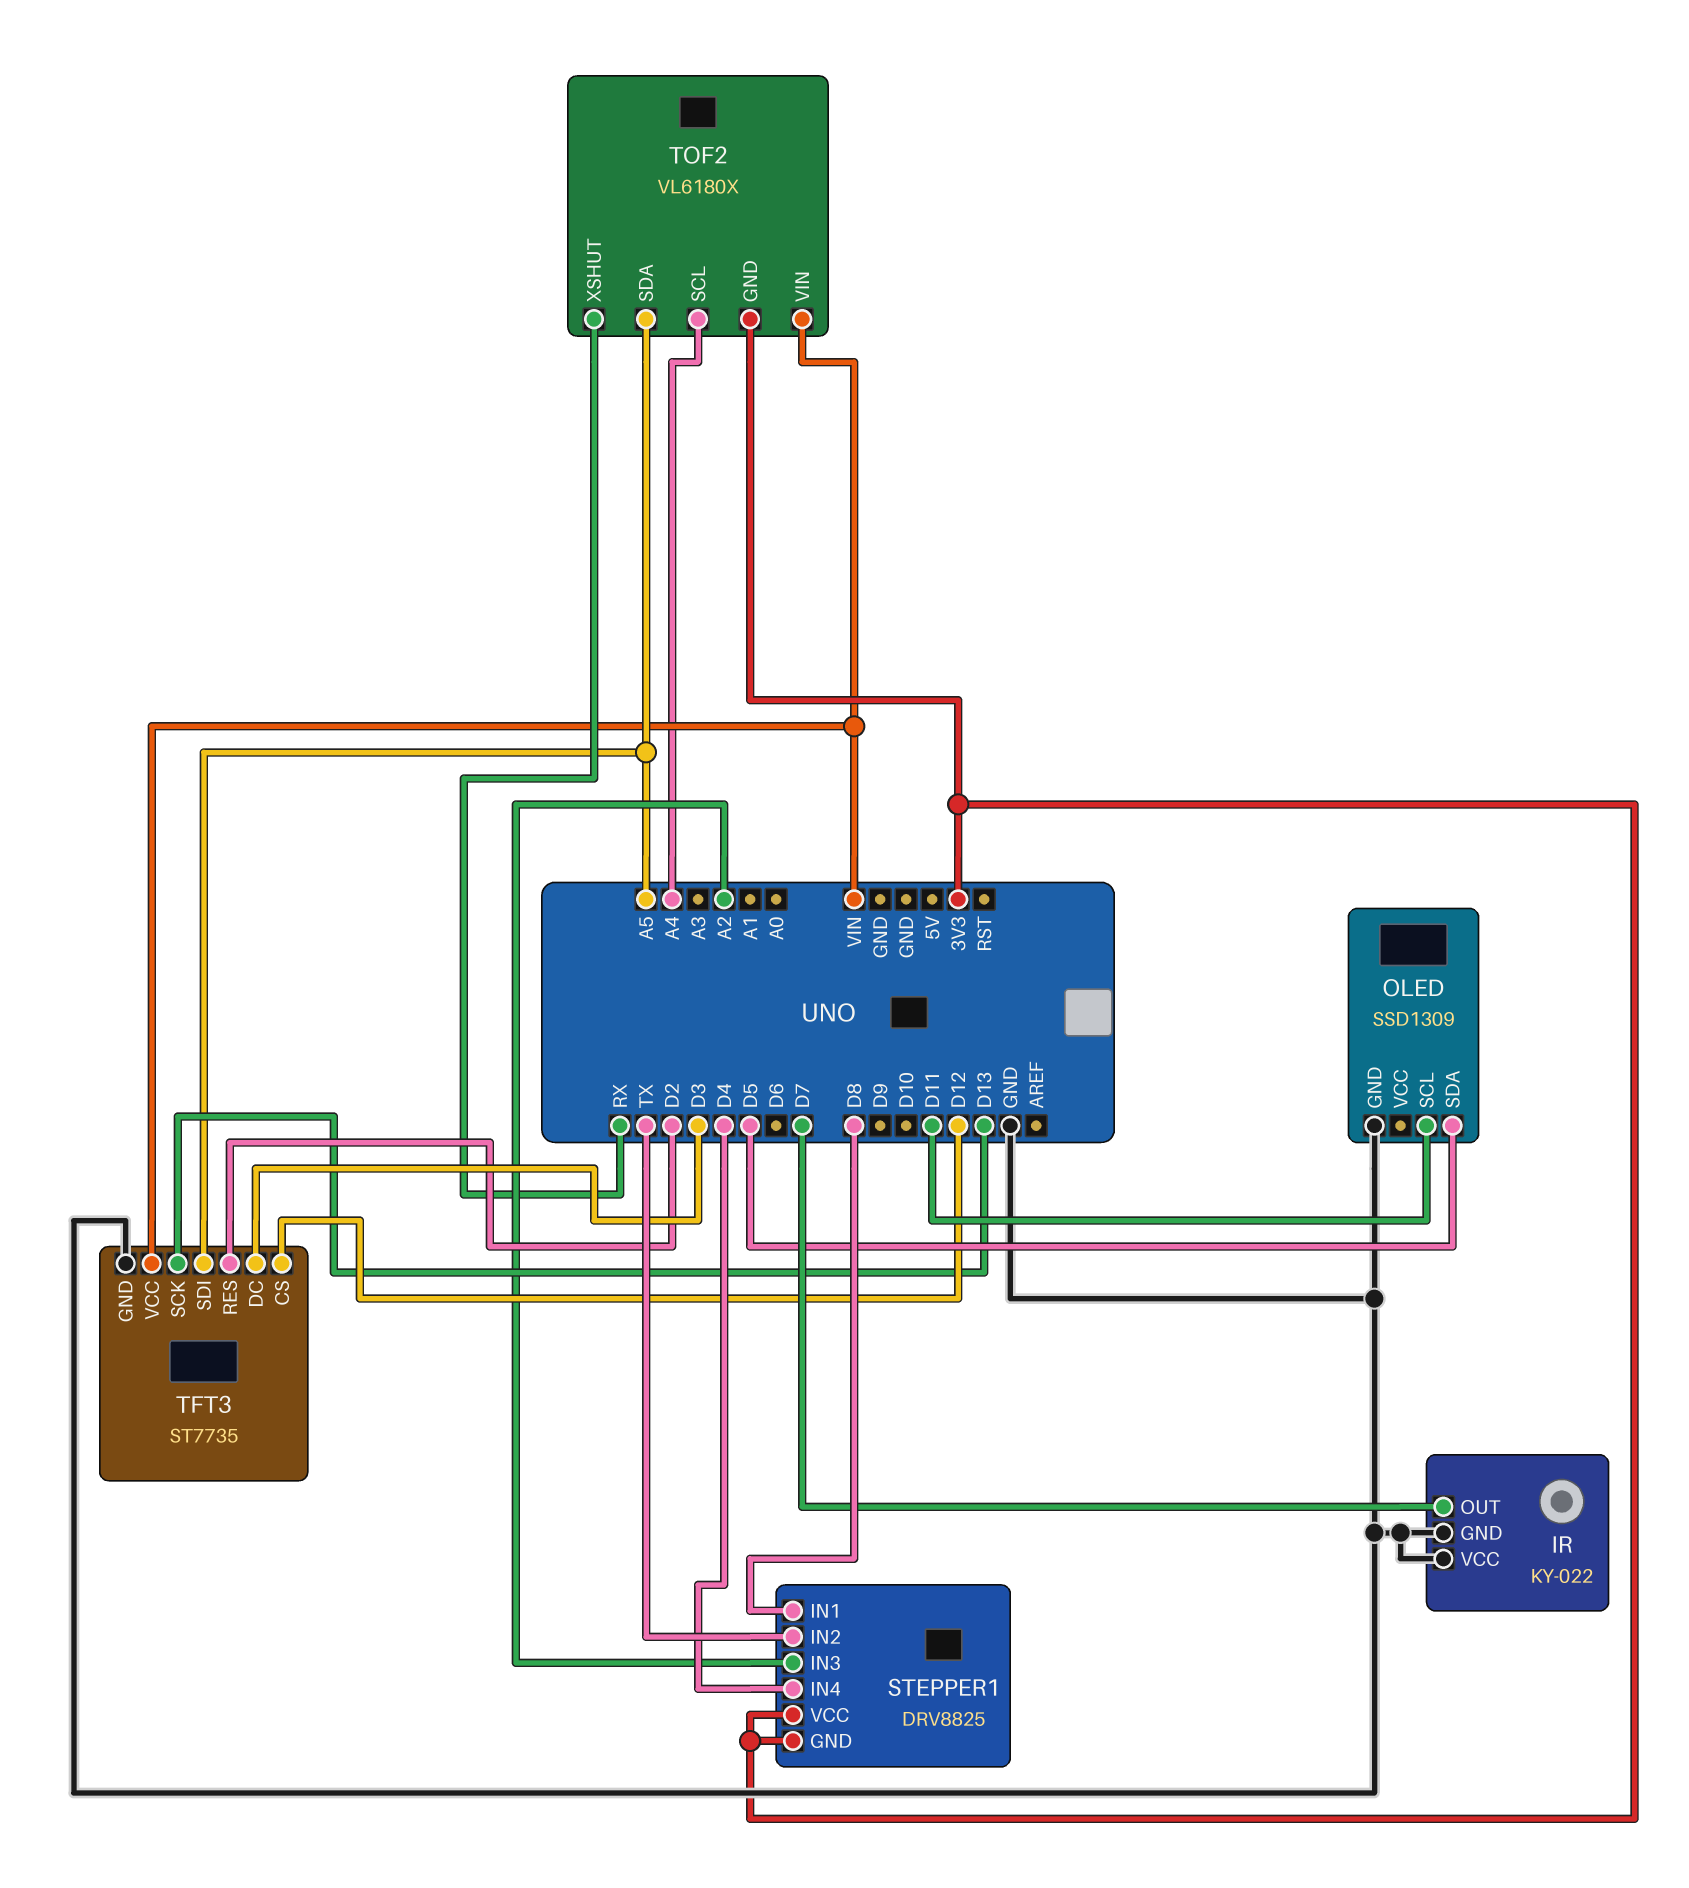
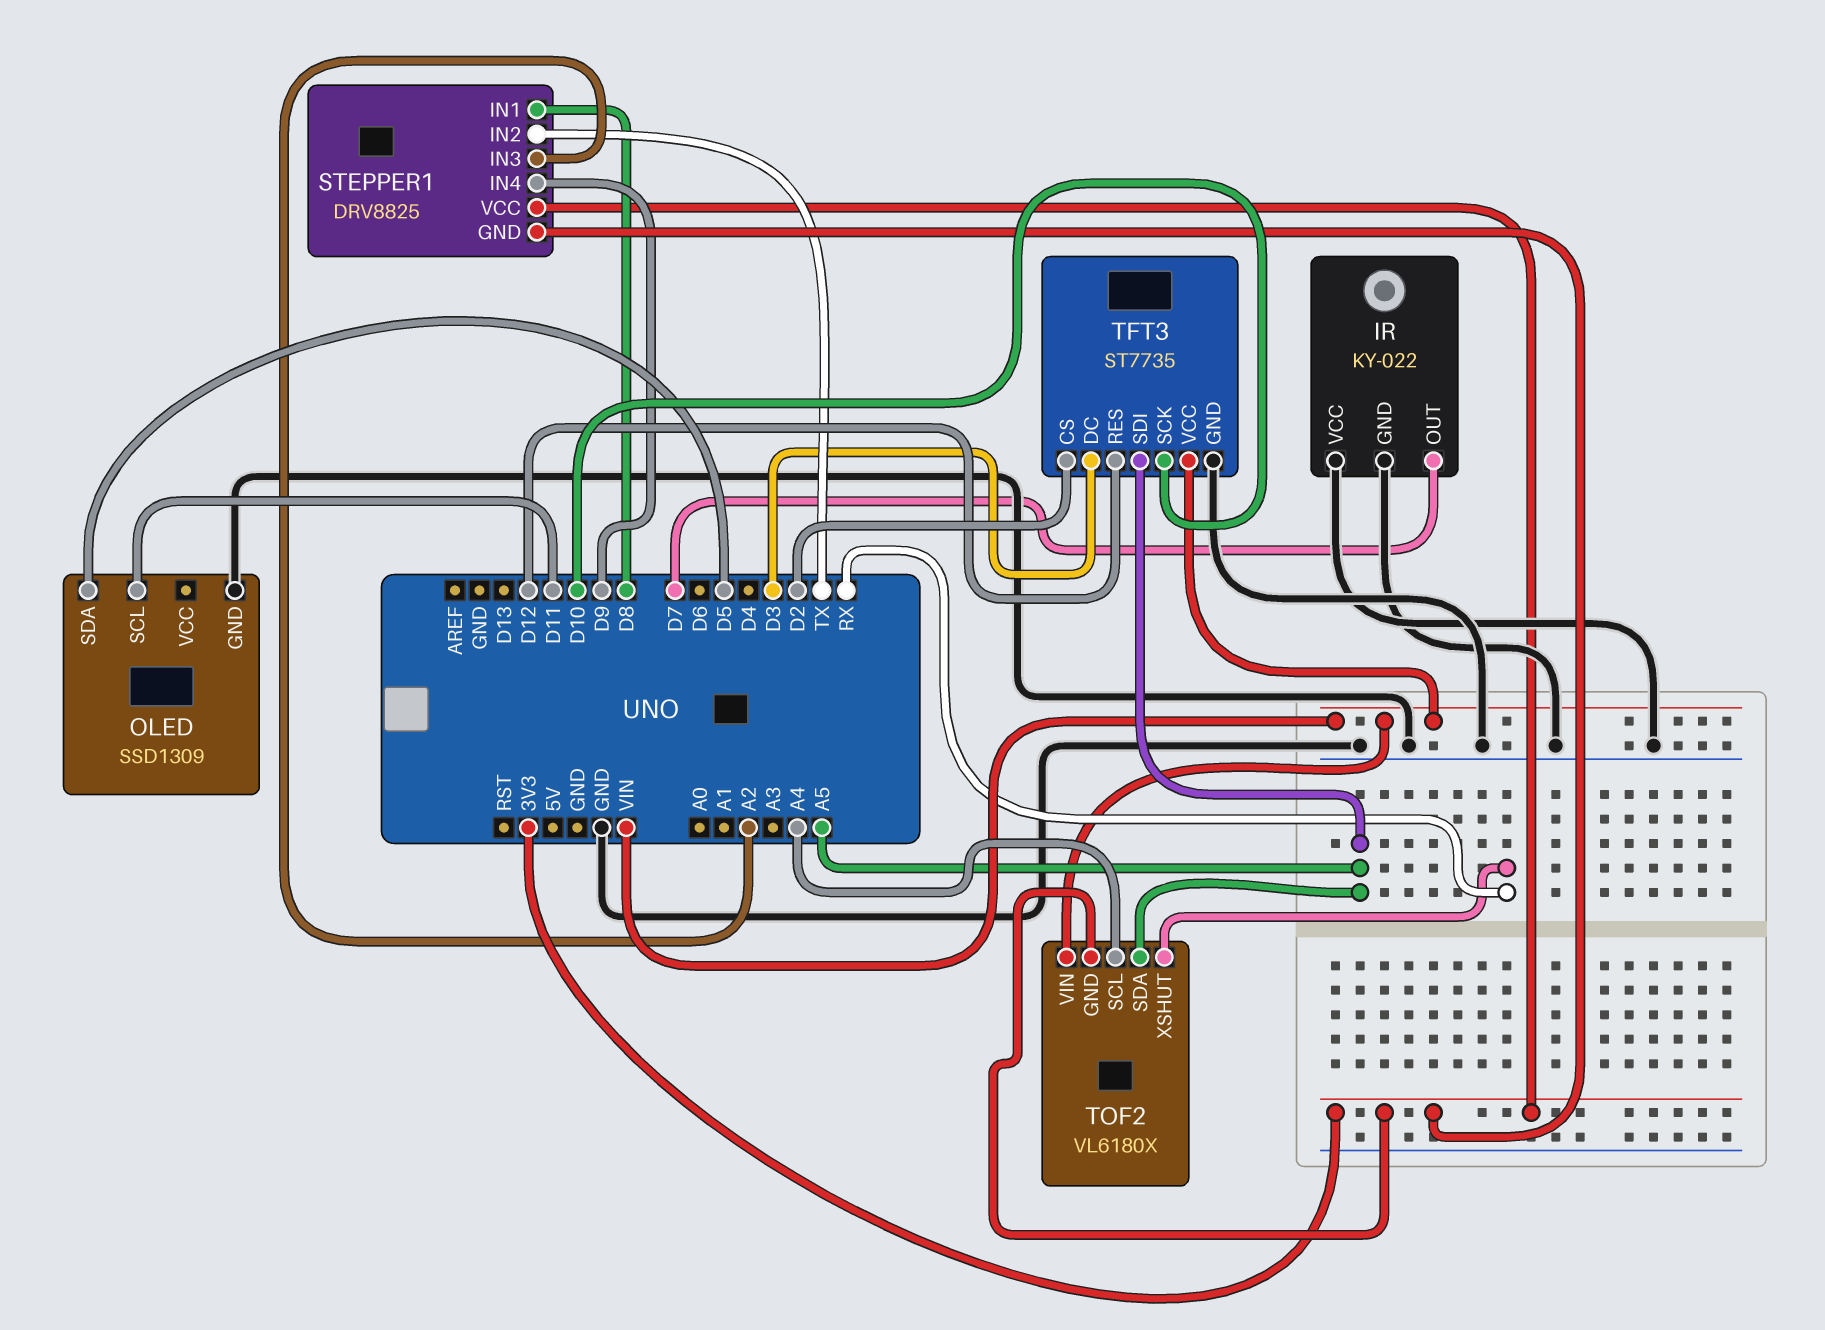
STEPPER1 pin IN4: D4 -> D9
TFT3 pin CS: D12 -> D2
TFT3 pin RES: D2 -> D12
TFT3 pin SCK: D13 -> D10

